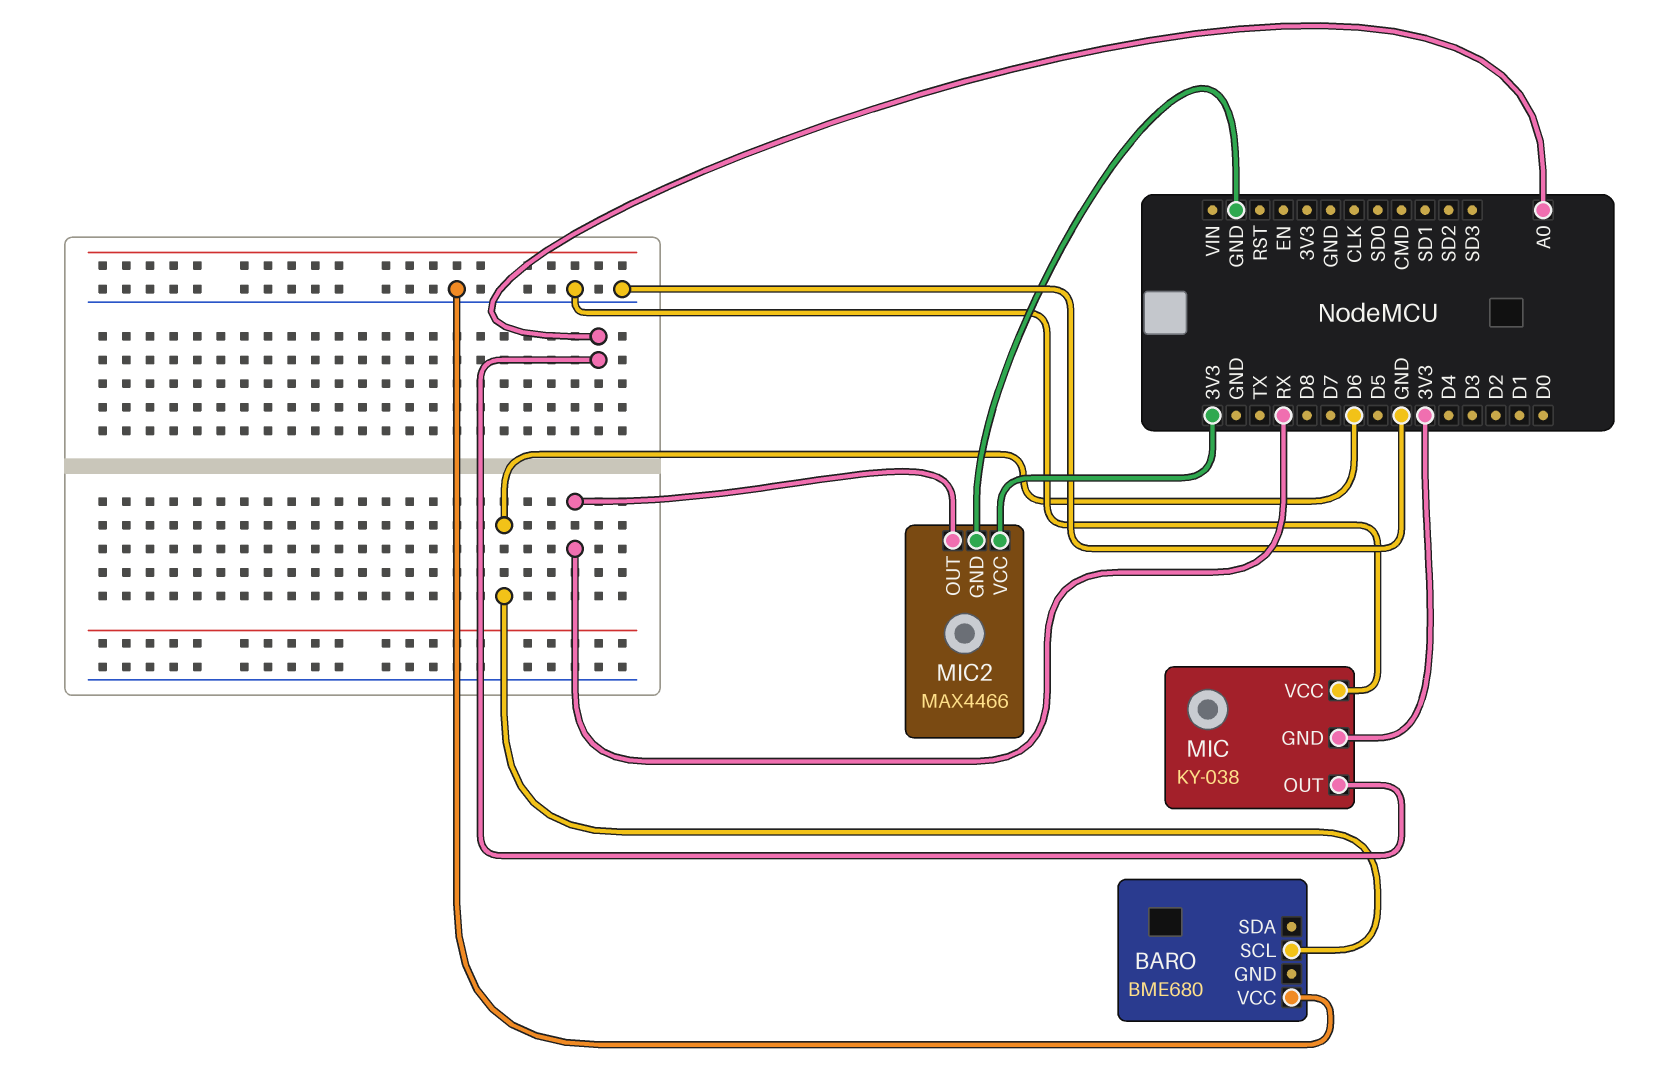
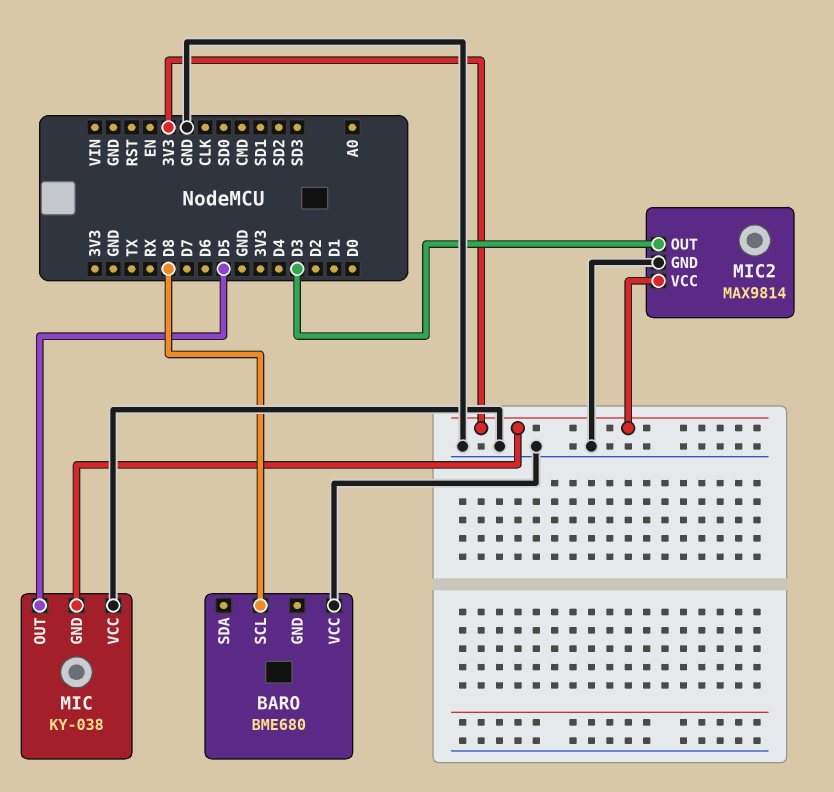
BARO pin SCL: D6 -> D8
MIC pin OUT: A0 -> D5
MIC2: MAX4466 -> MAX9814
MIC2 pin OUT: RX -> D3

